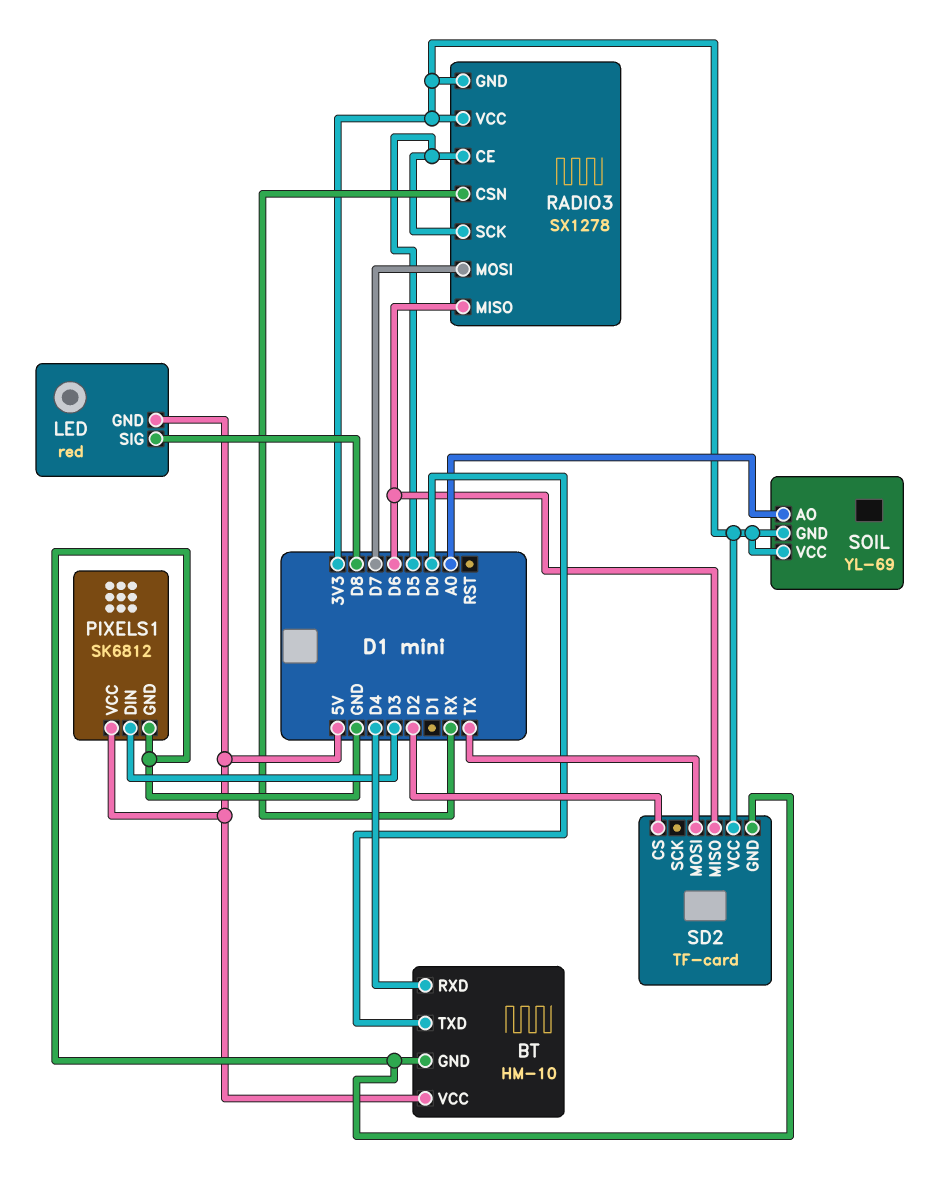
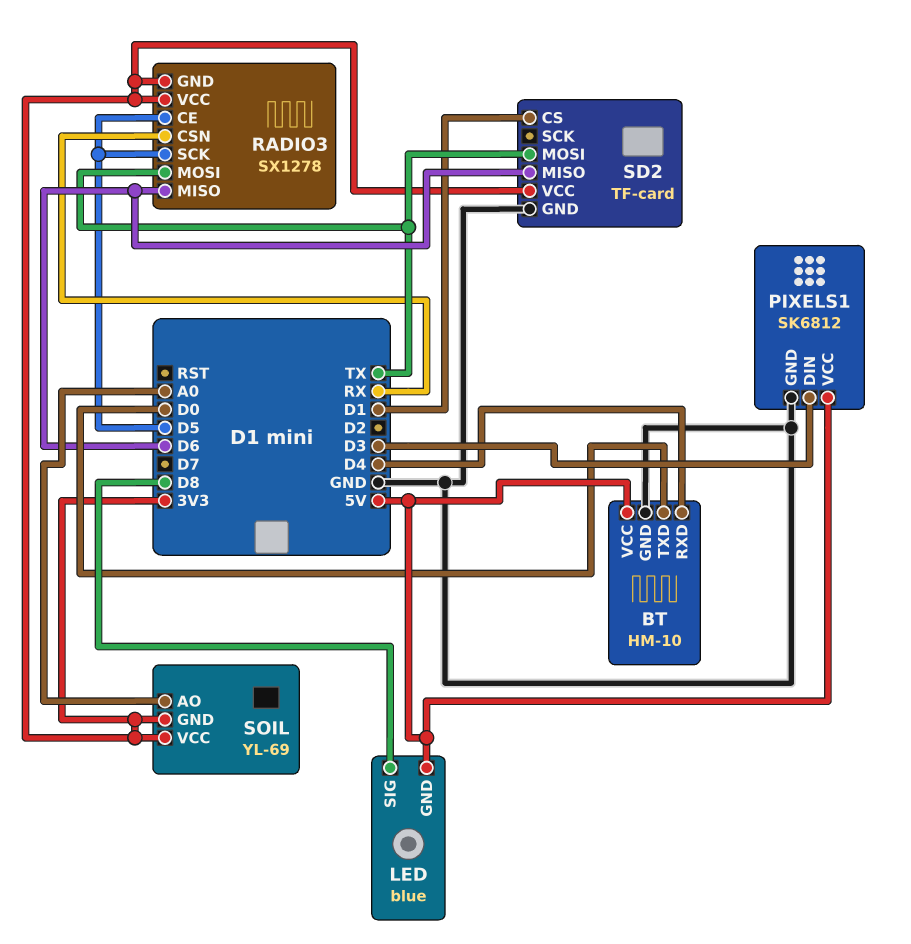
LED: red -> blue
RADIO3 pin MOSI: D7 -> TX
SD2 pin CS: D2 -> D1

